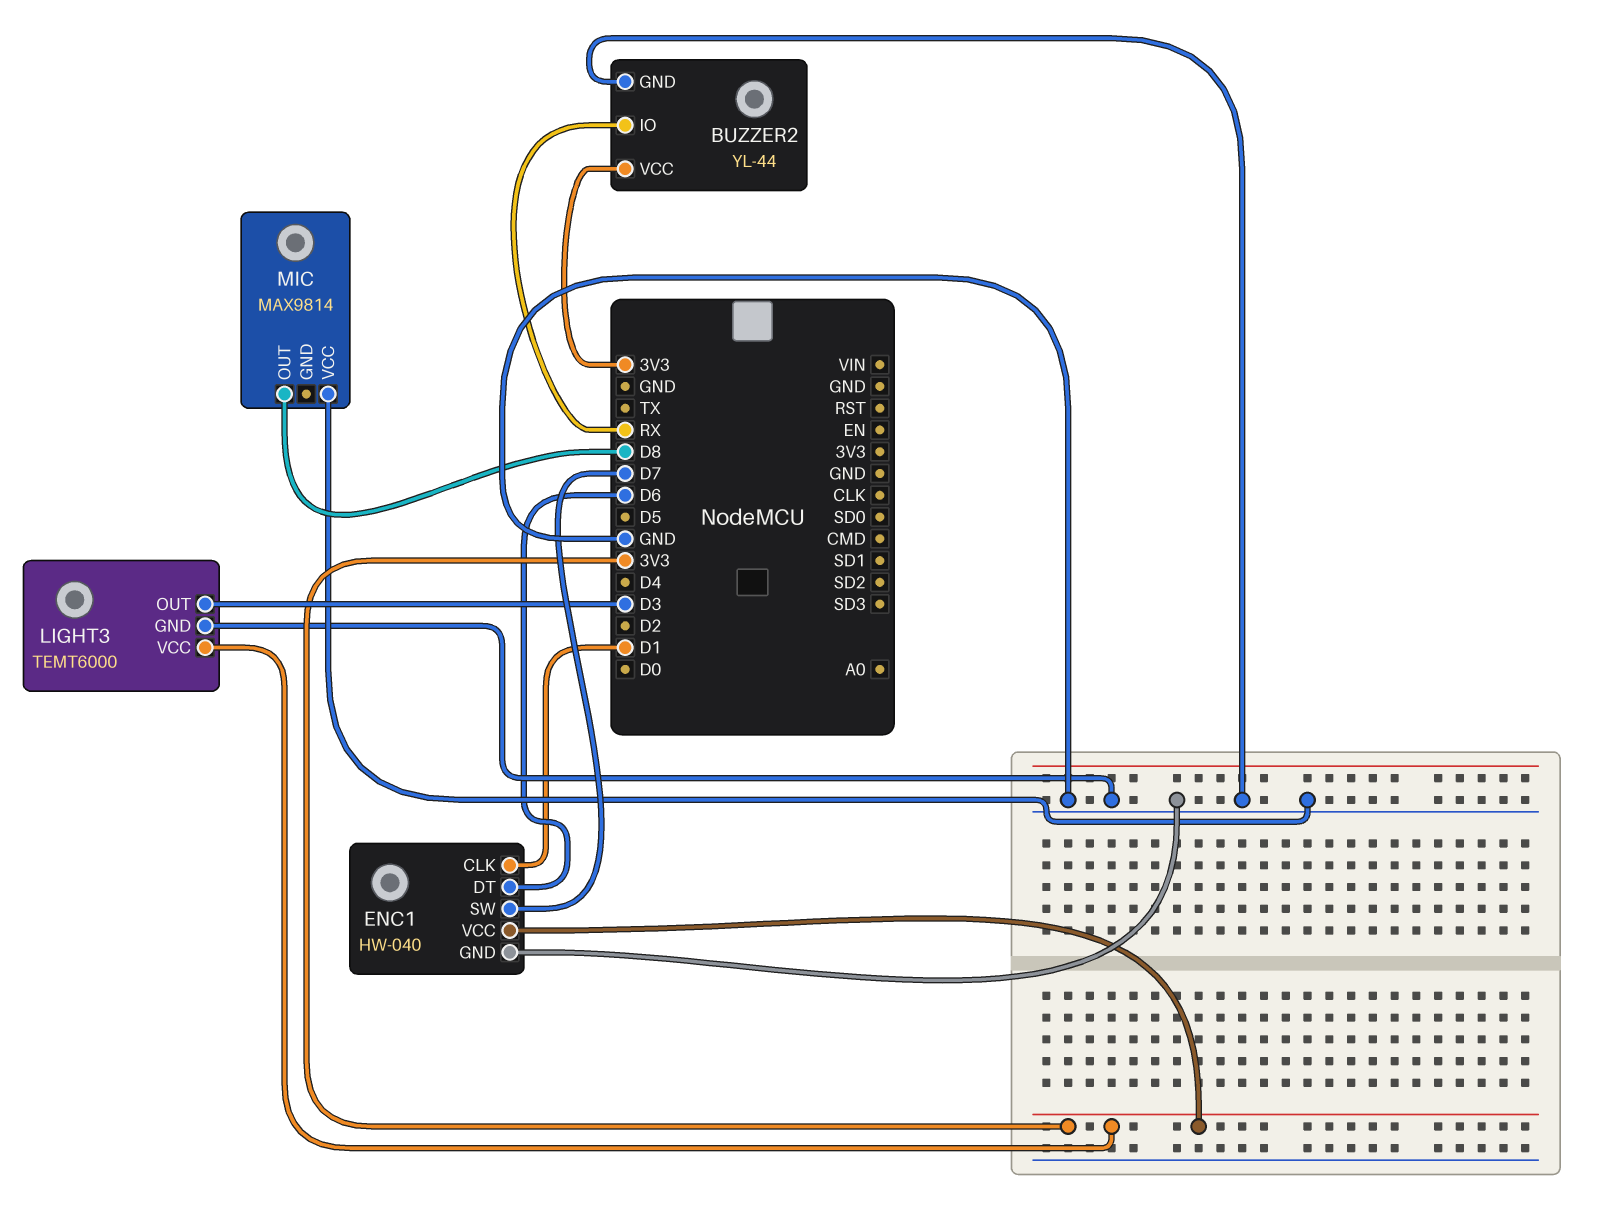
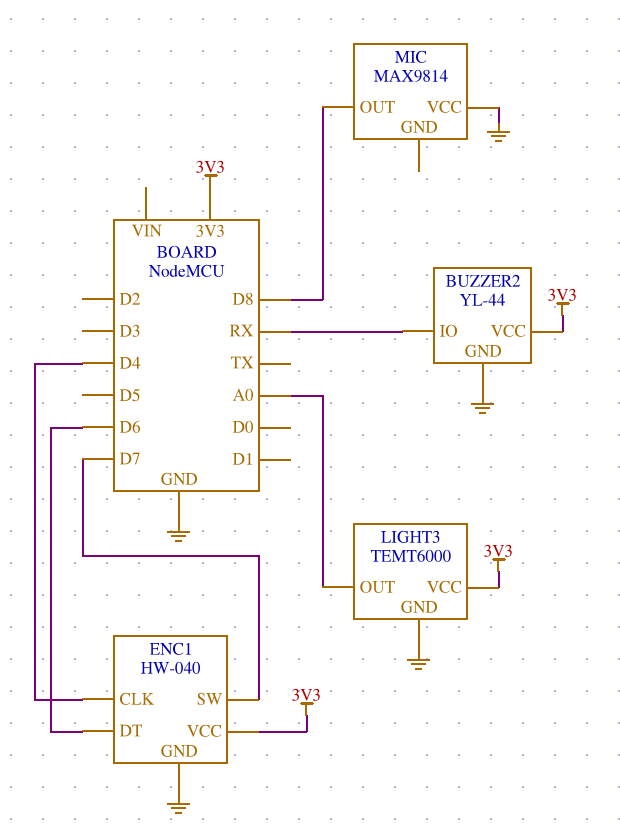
ENC1 pin CLK: D1 -> D4
LIGHT3 pin OUT: D3 -> A0

